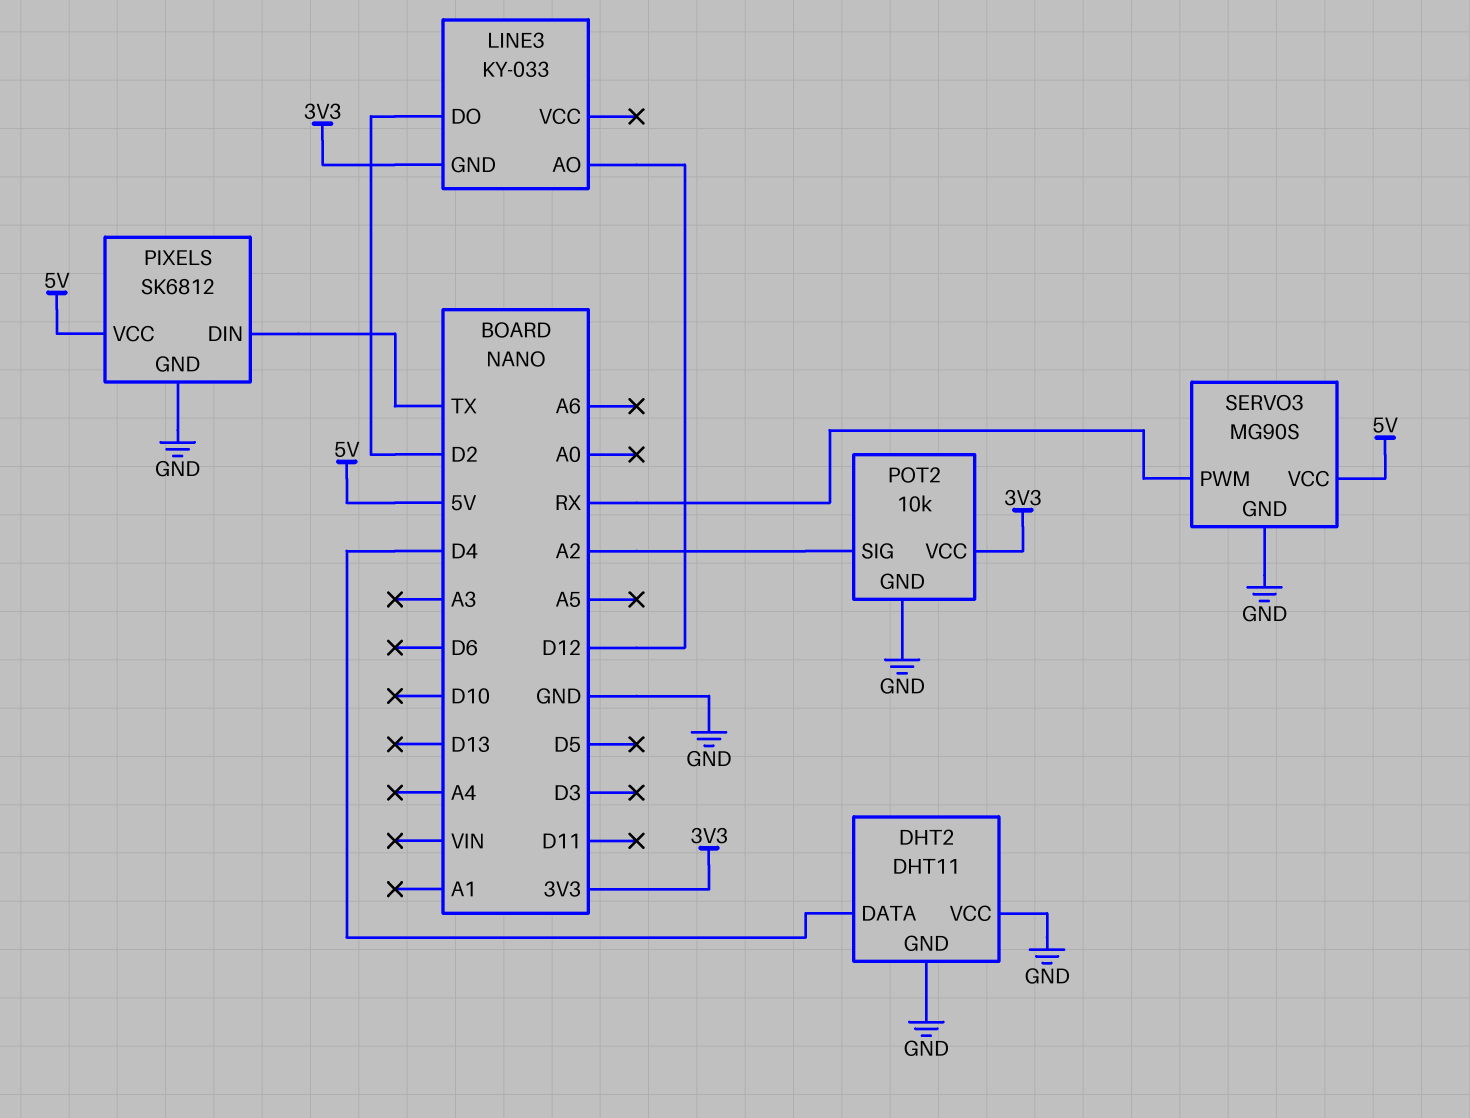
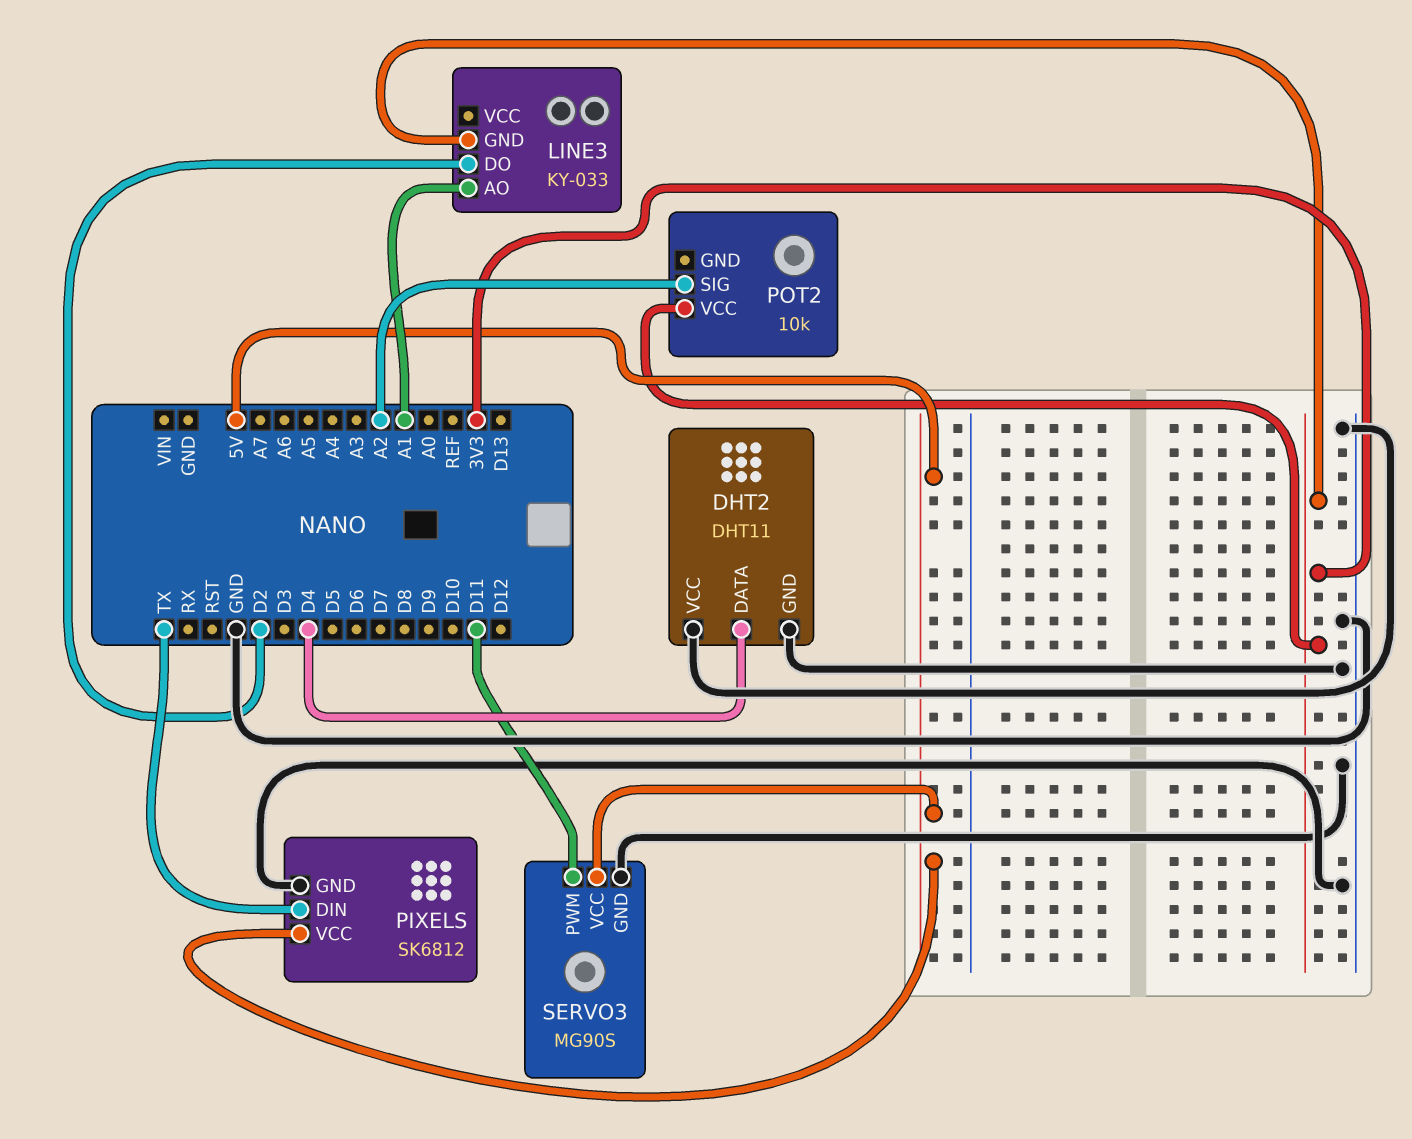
LINE3 pin AO: D12 -> A1
POT2 pin GND: GND -> none
SERVO3 pin PWM: RX -> D11

